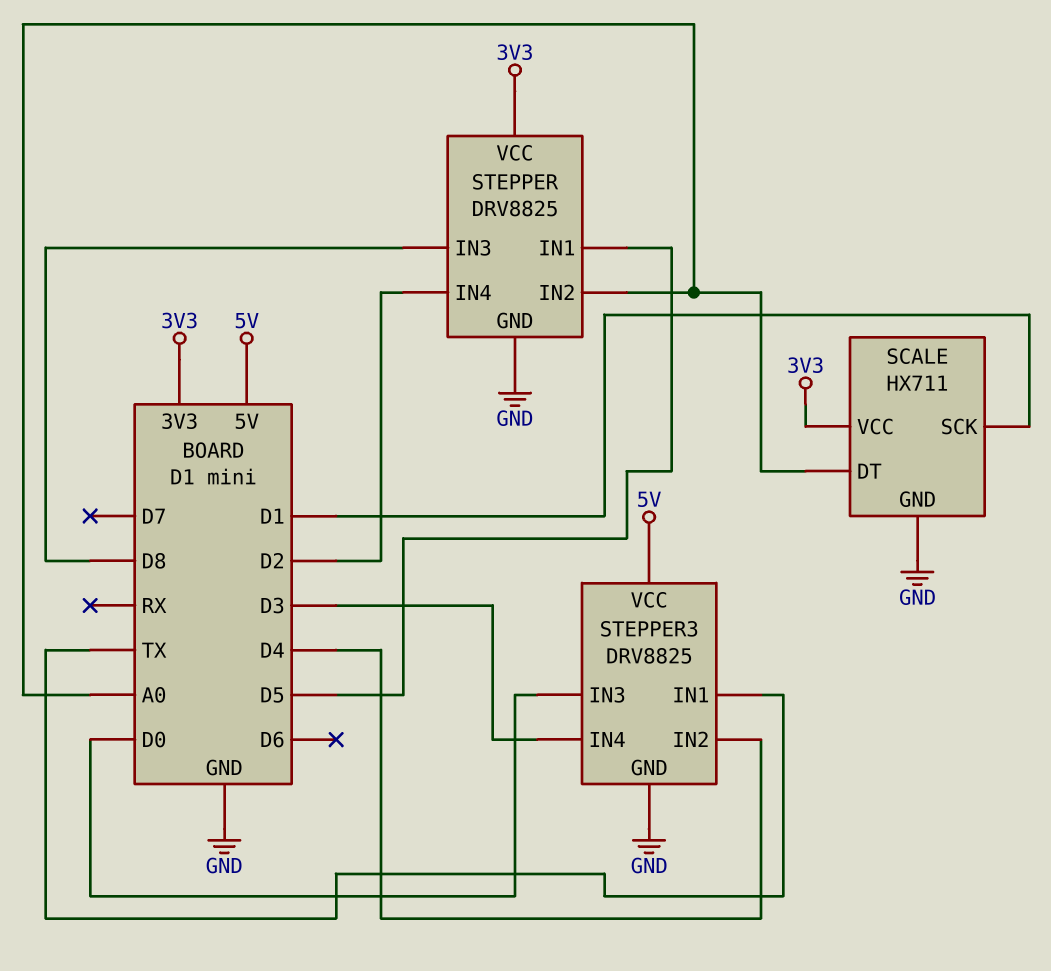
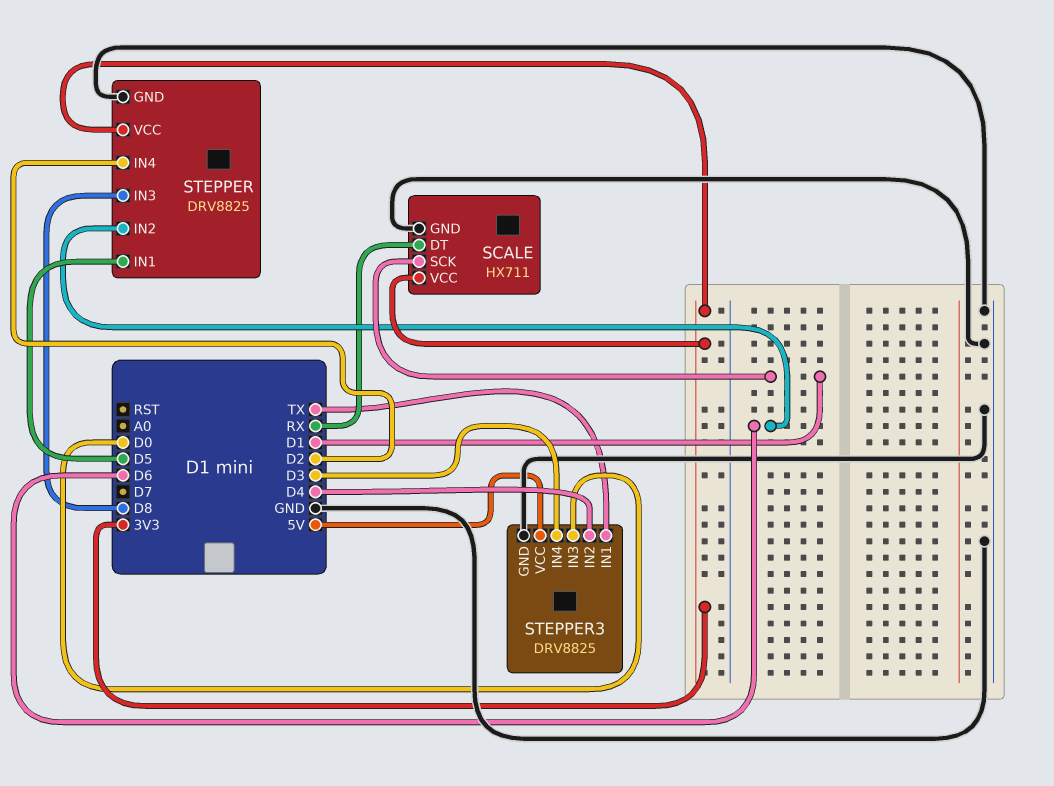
SCALE pin DT: A0 -> RX
STEPPER pin IN2: A0 -> D6

